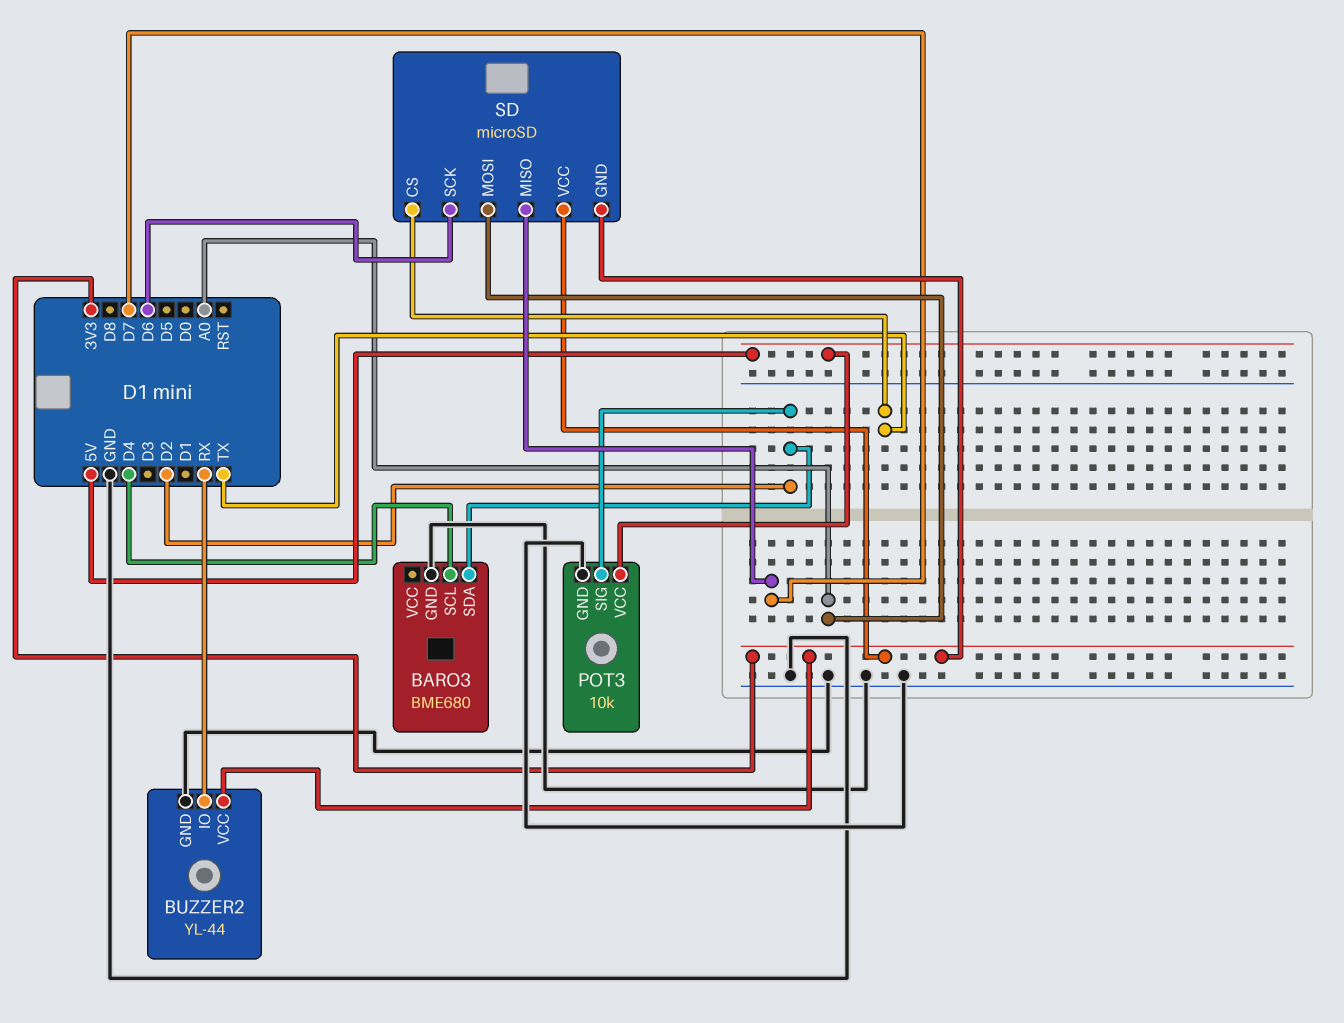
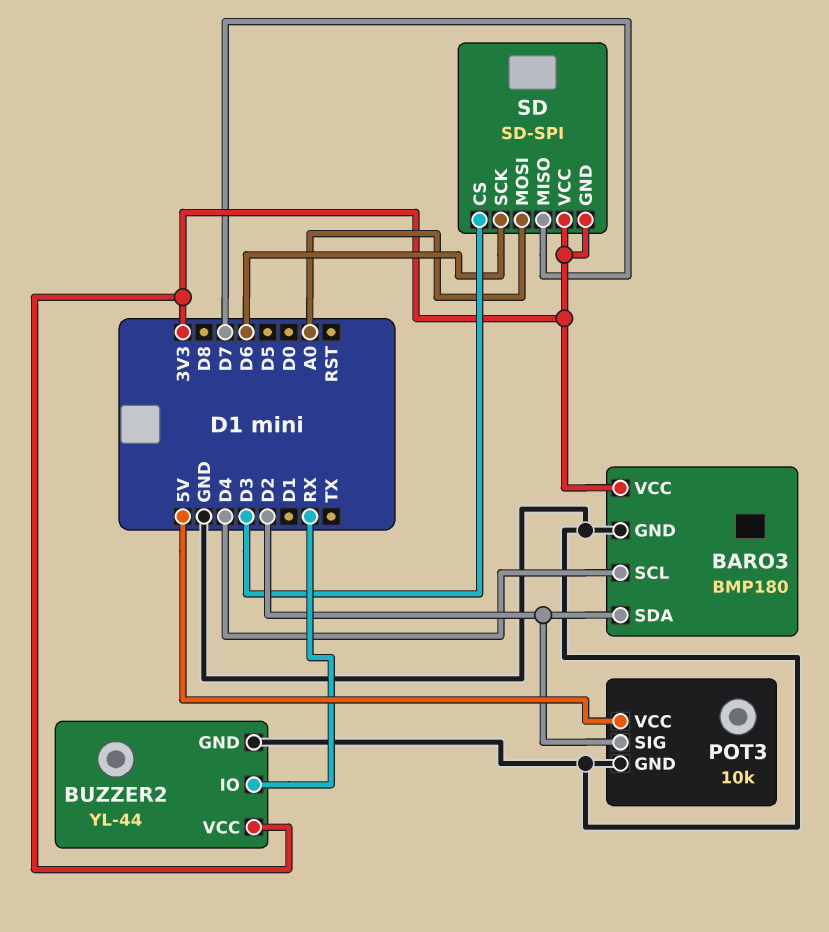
BARO3: BME680 -> BMP180
BARO3 pin VCC: none -> 3V3
SD: microSD -> SD-SPI
SD pin CS: TX -> D3

